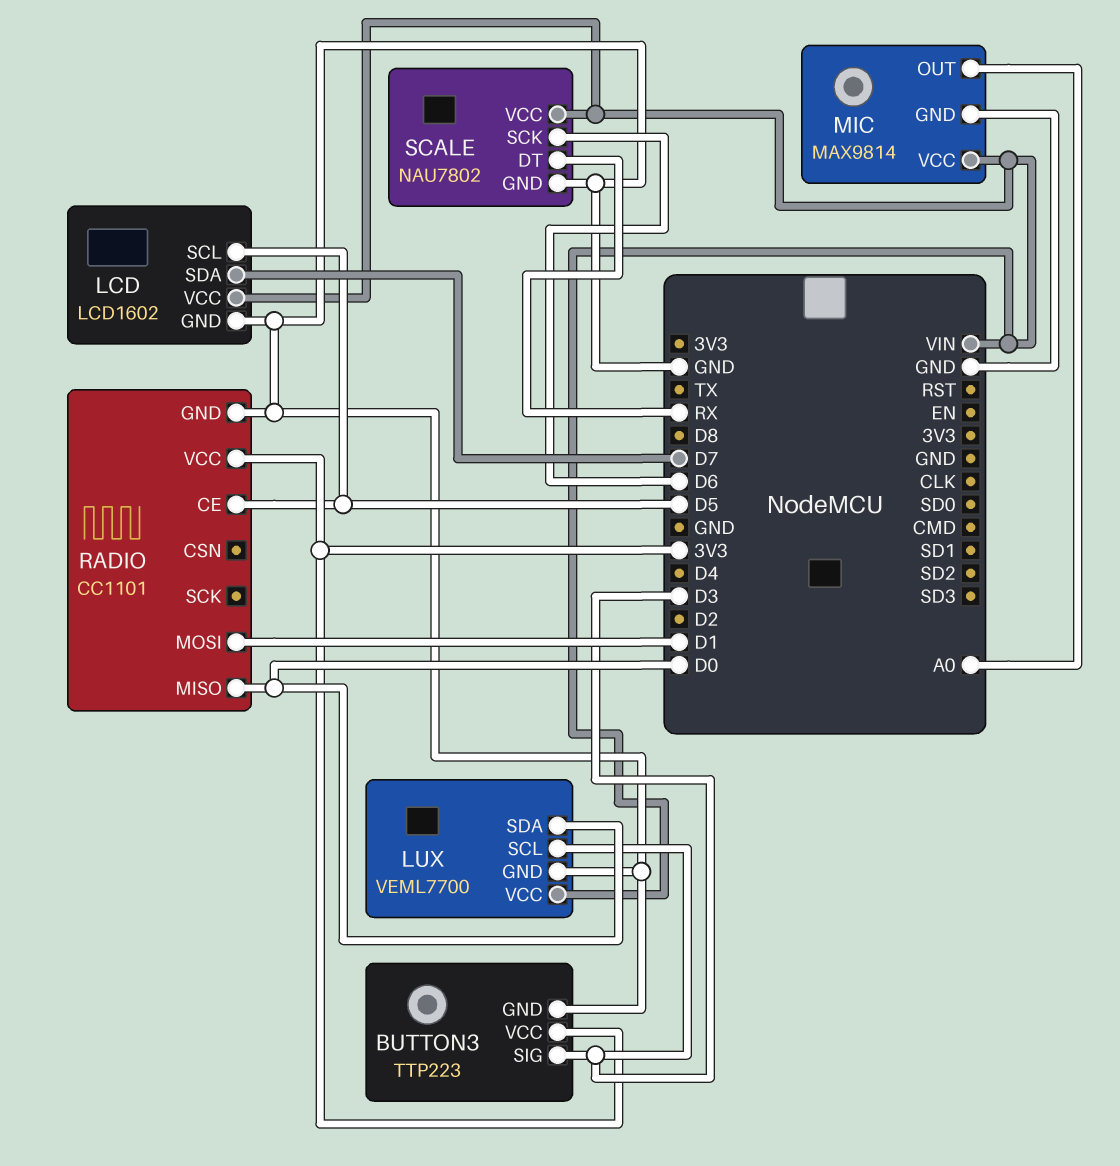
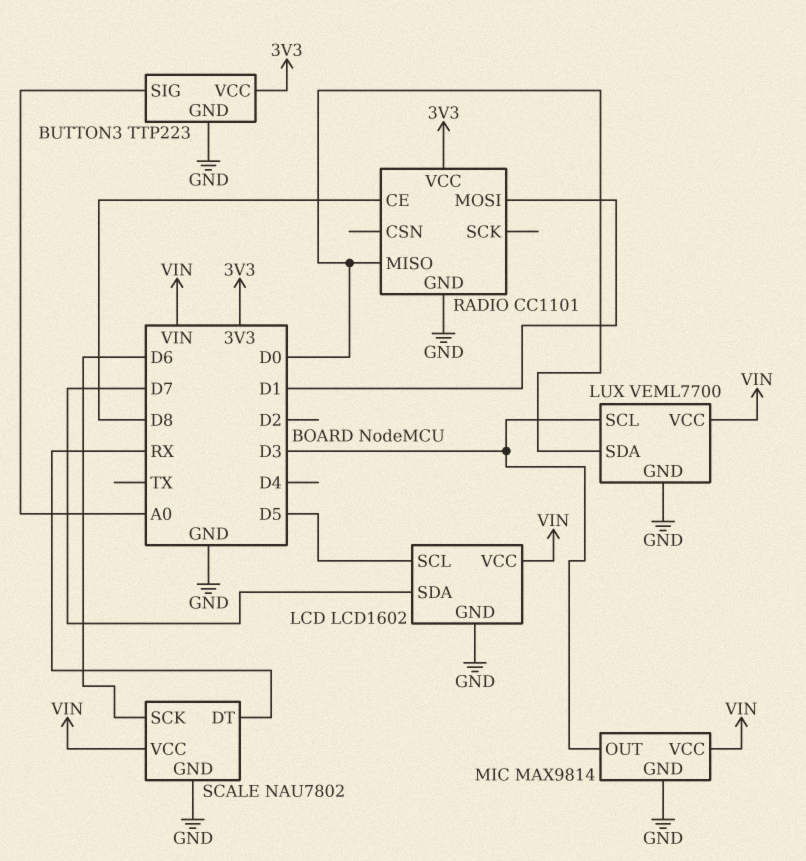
BUTTON3 pin SIG: D3 -> A0
MIC pin OUT: A0 -> D3
RADIO pin CE: D5 -> D8

